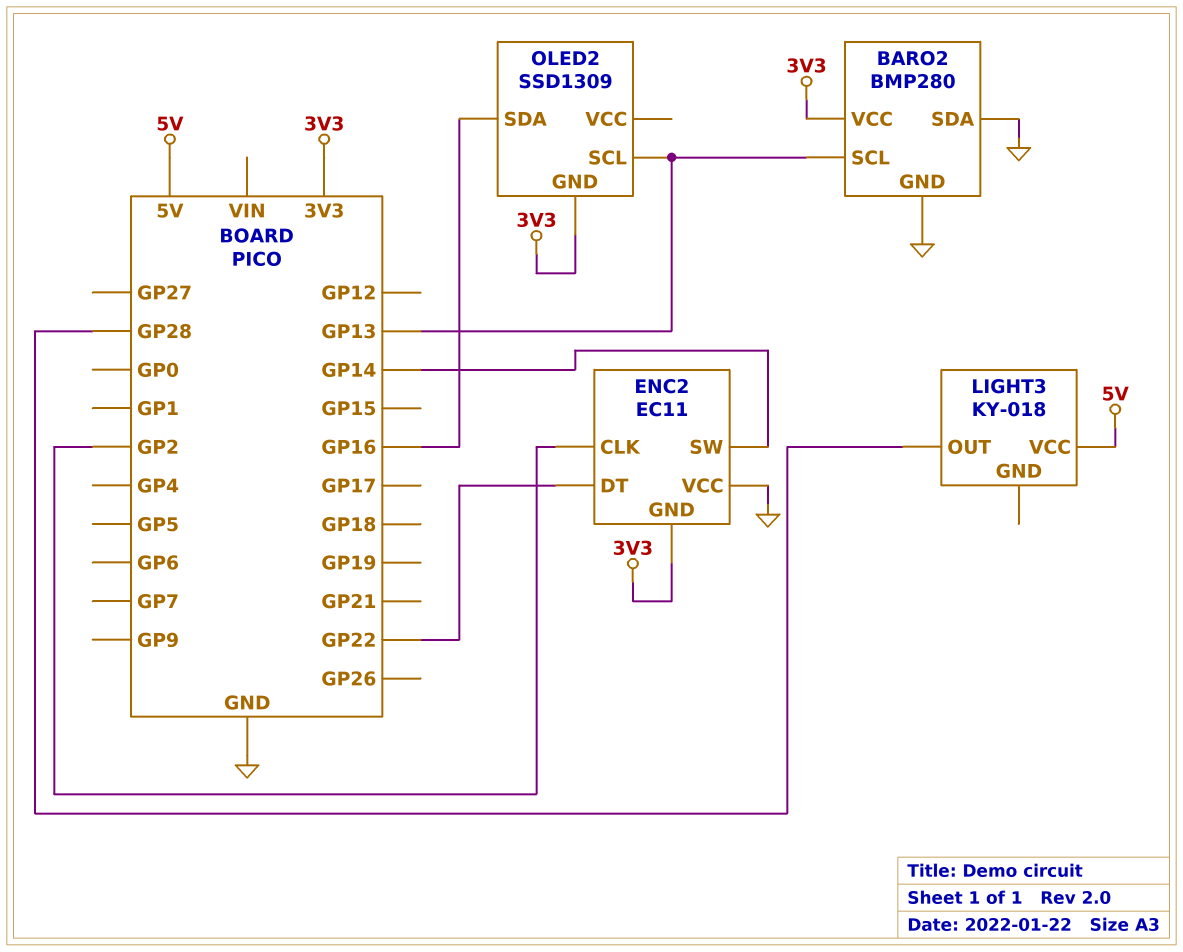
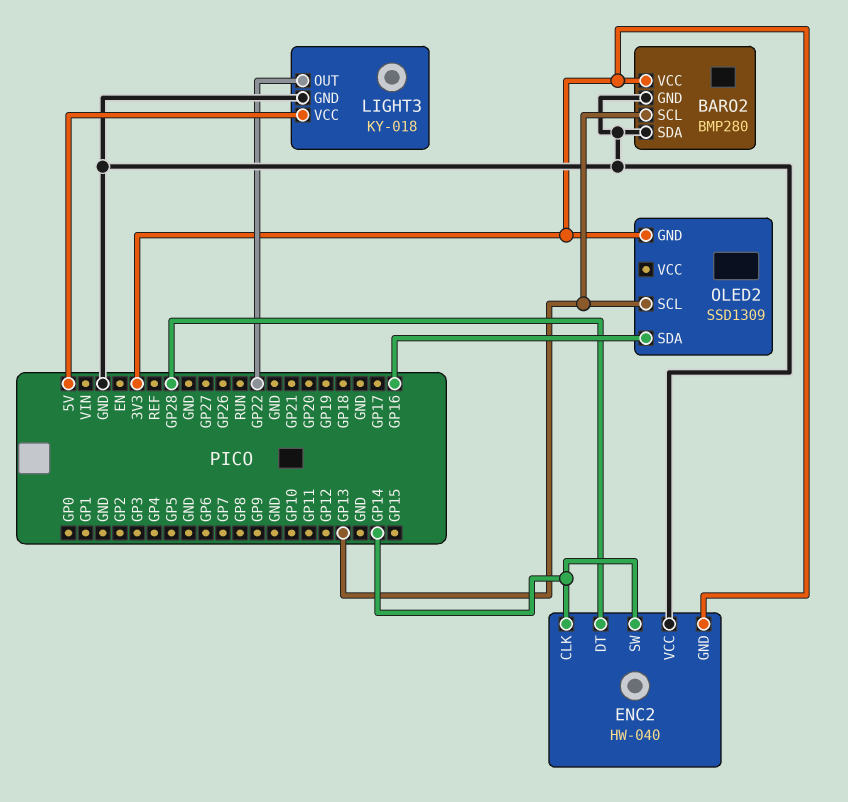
ENC2: EC11 -> HW-040
ENC2 pin CLK: GP2 -> GP14
ENC2 pin DT: GP22 -> GP28
LIGHT3 pin GND: none -> GND
LIGHT3 pin OUT: GP28 -> GP22

